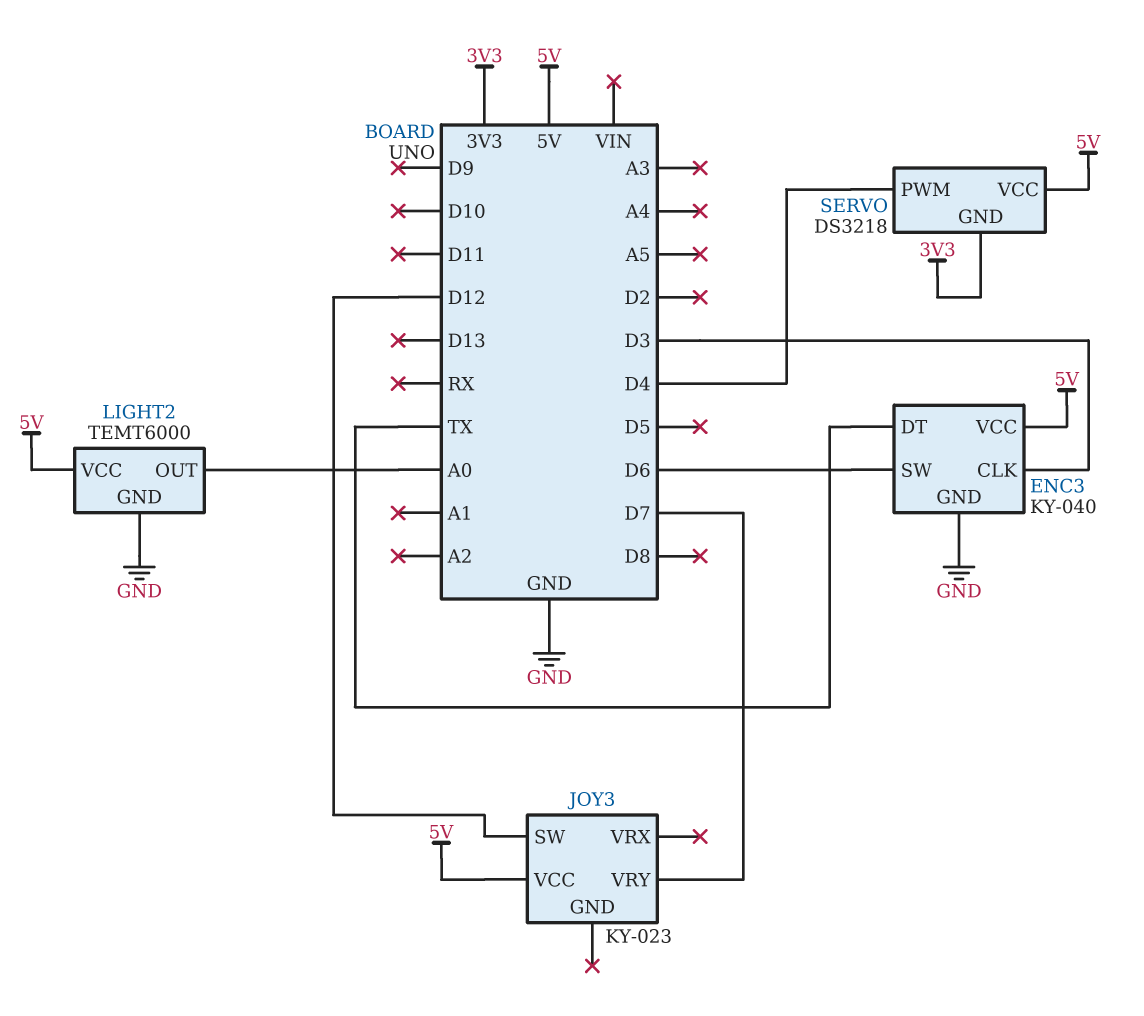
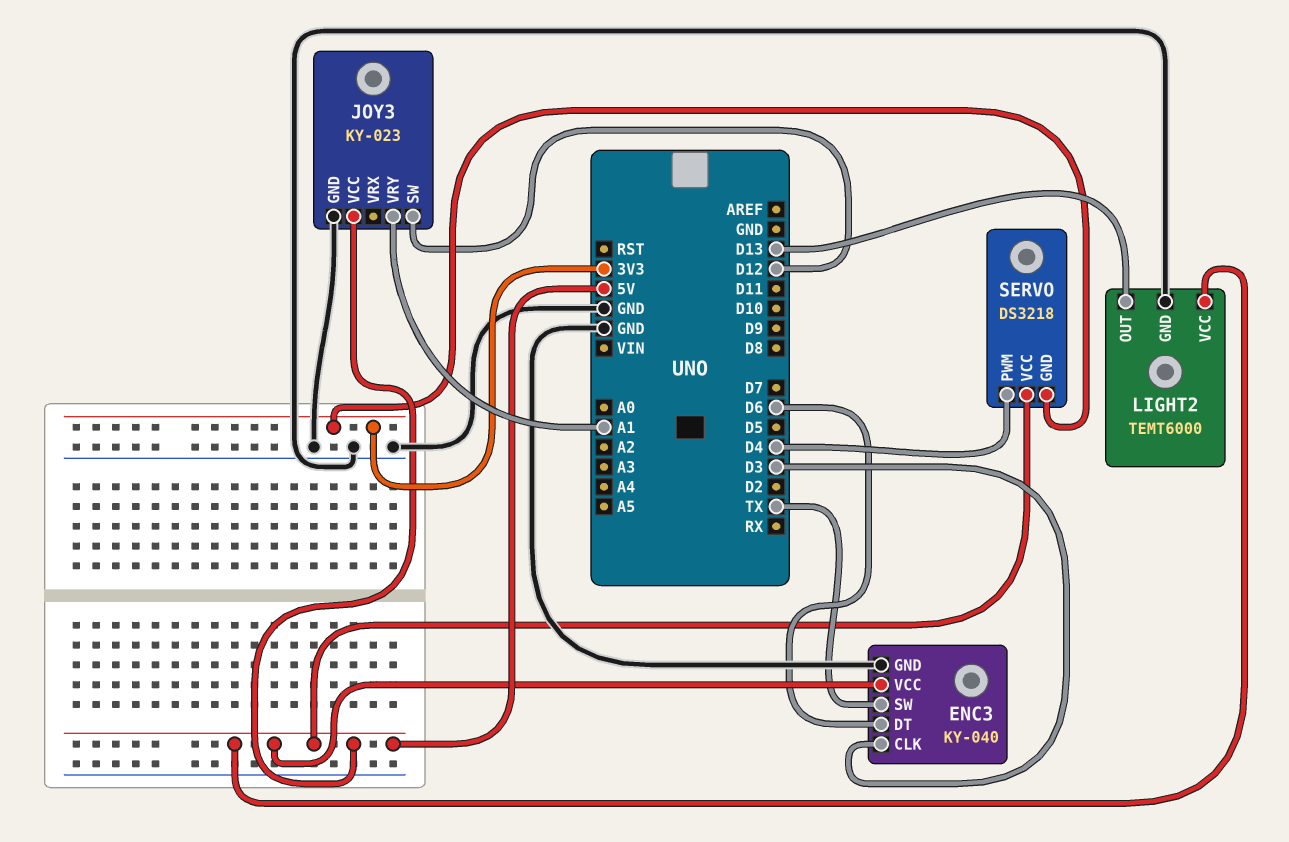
ENC3 pin DT: TX -> D6
ENC3 pin SW: D6 -> TX
JOY3 pin GND: none -> GND
JOY3 pin VRY: D7 -> A1
LIGHT2 pin OUT: A0 -> D13

